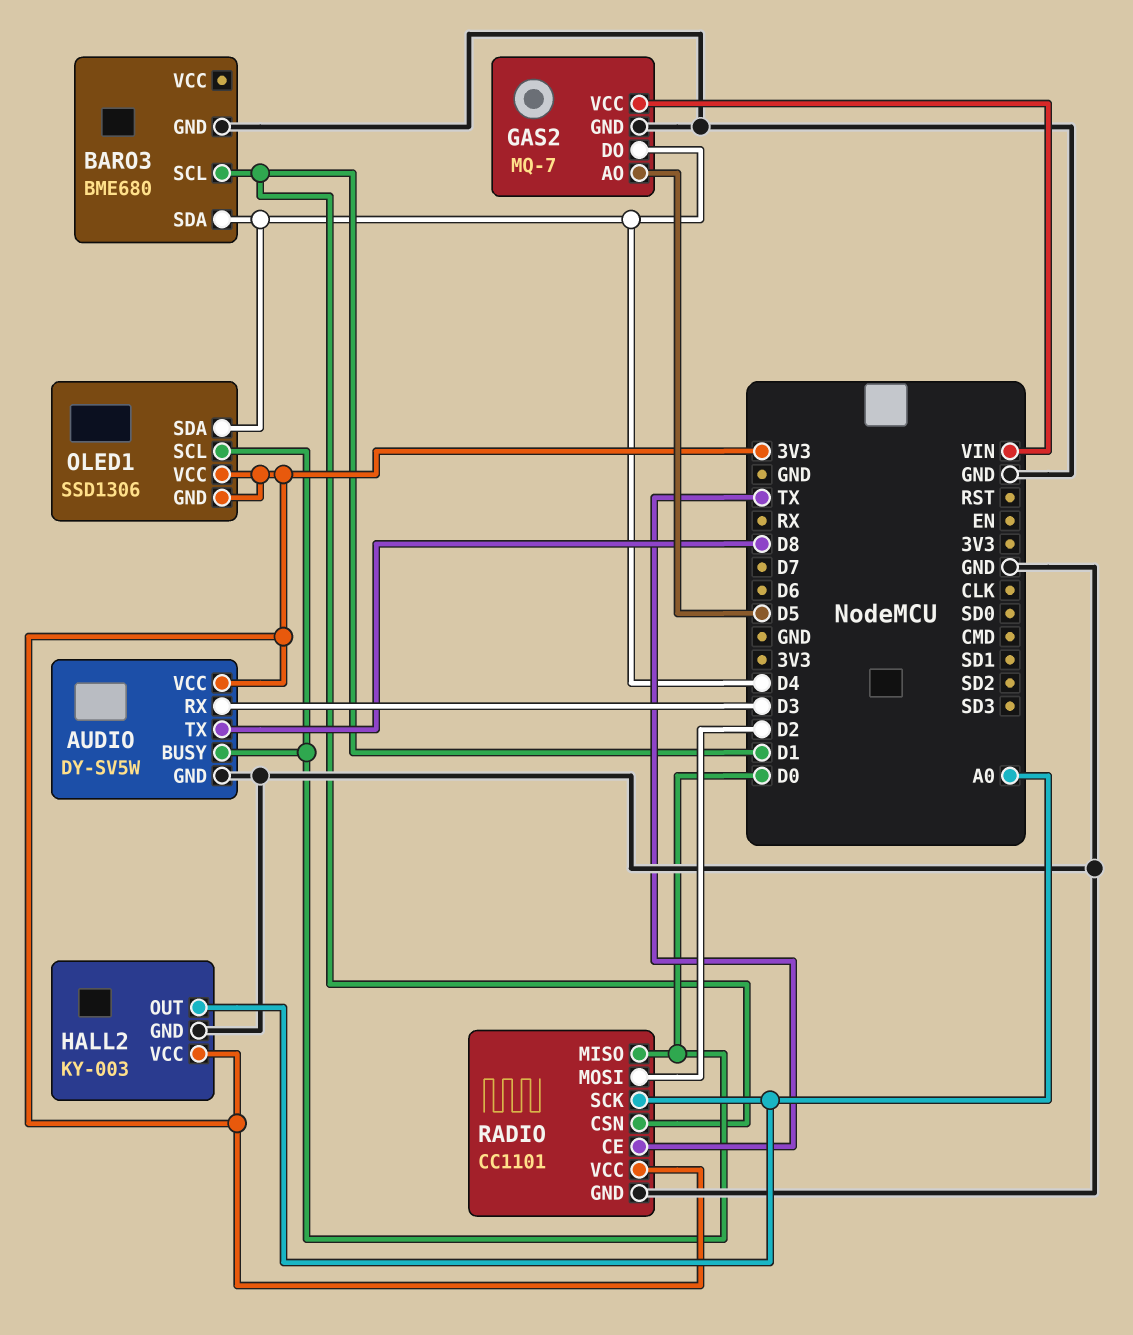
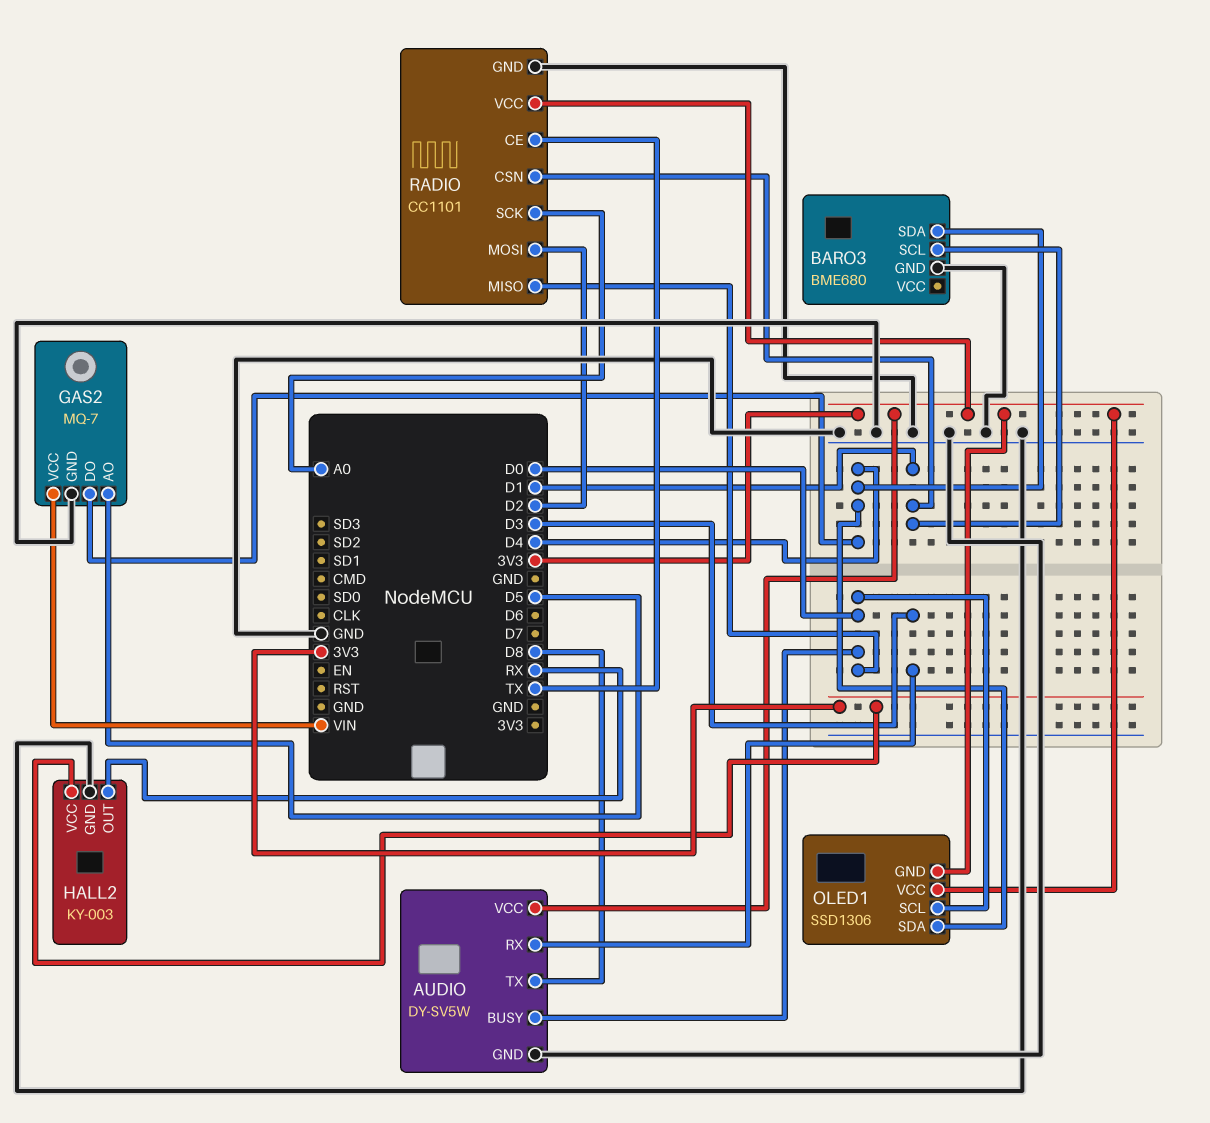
HALL2 pin OUT: A0 -> RX

